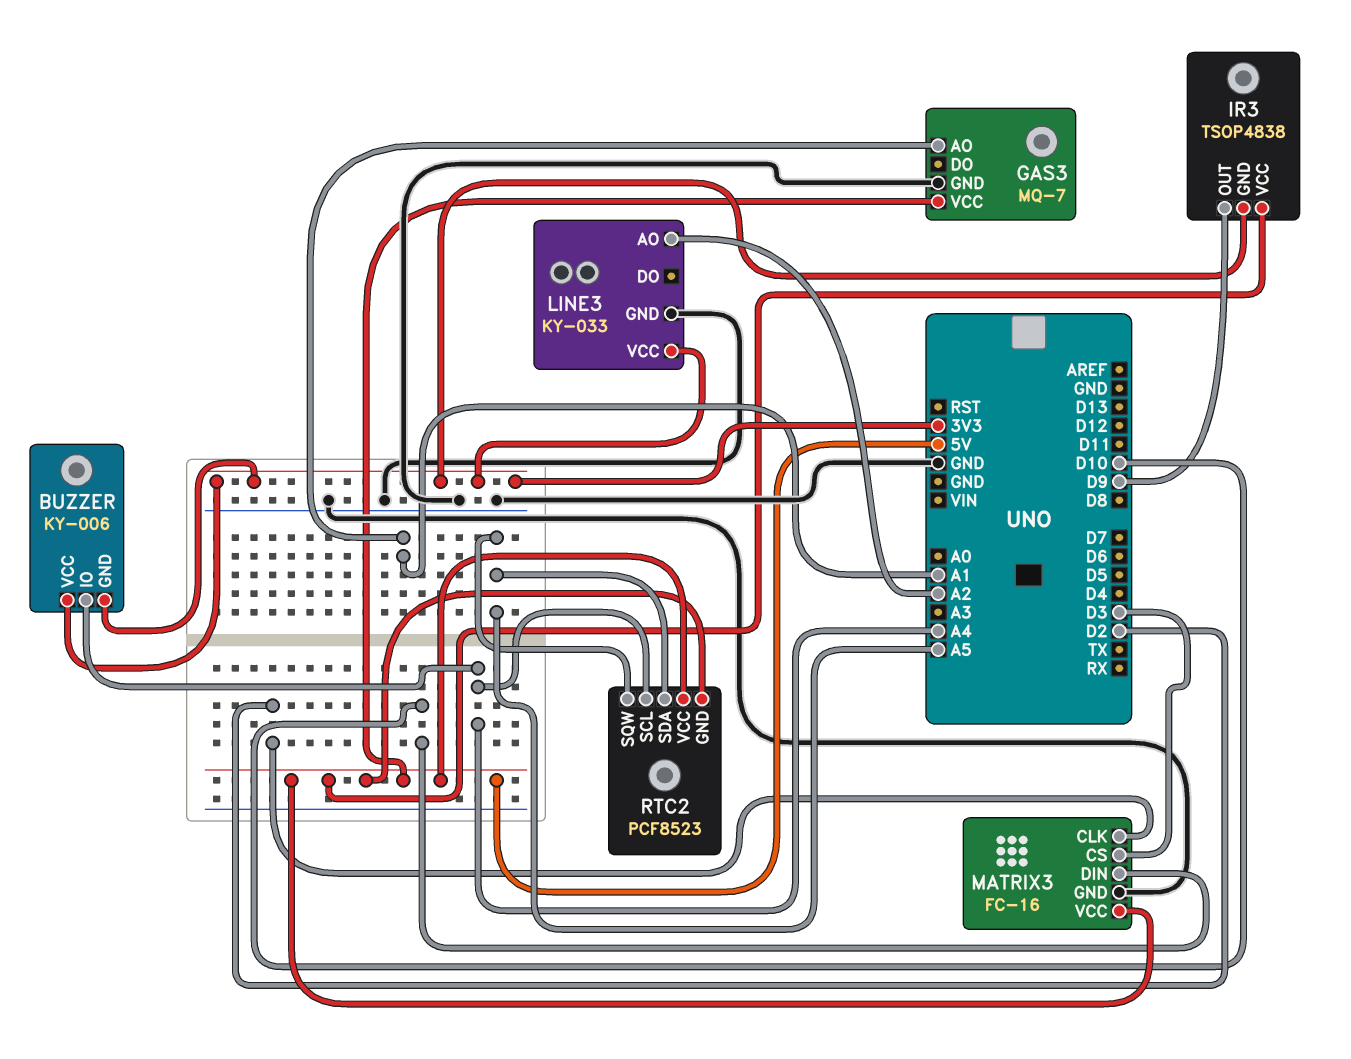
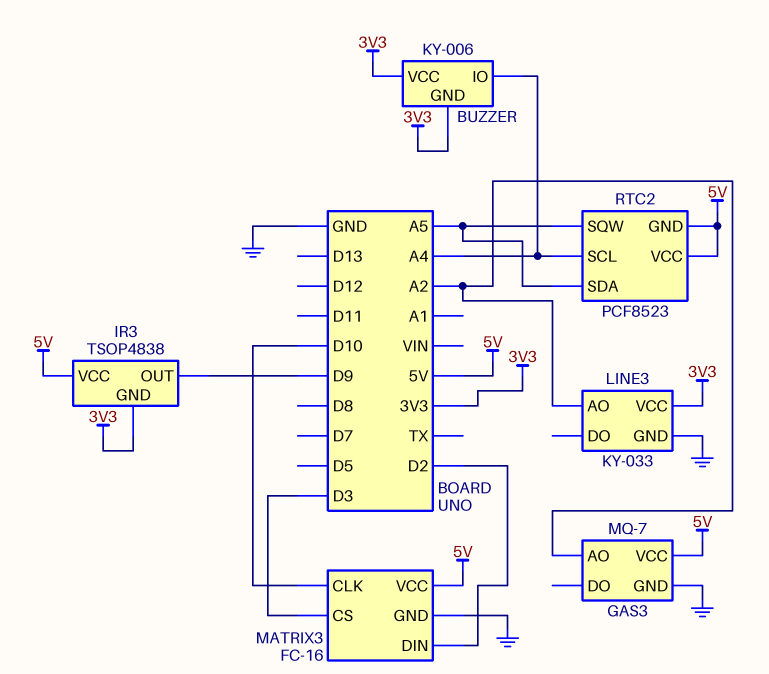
GAS3 pin AO: A1 -> A2
MATRIX3 pin CLK: D2 -> D10
MATRIX3 pin DIN: D10 -> D2

